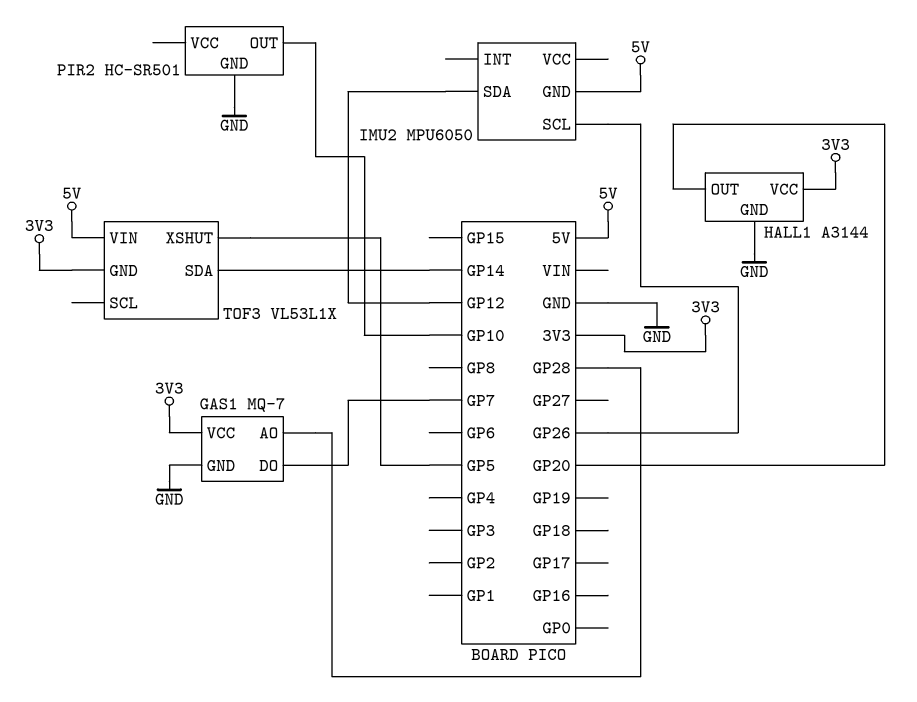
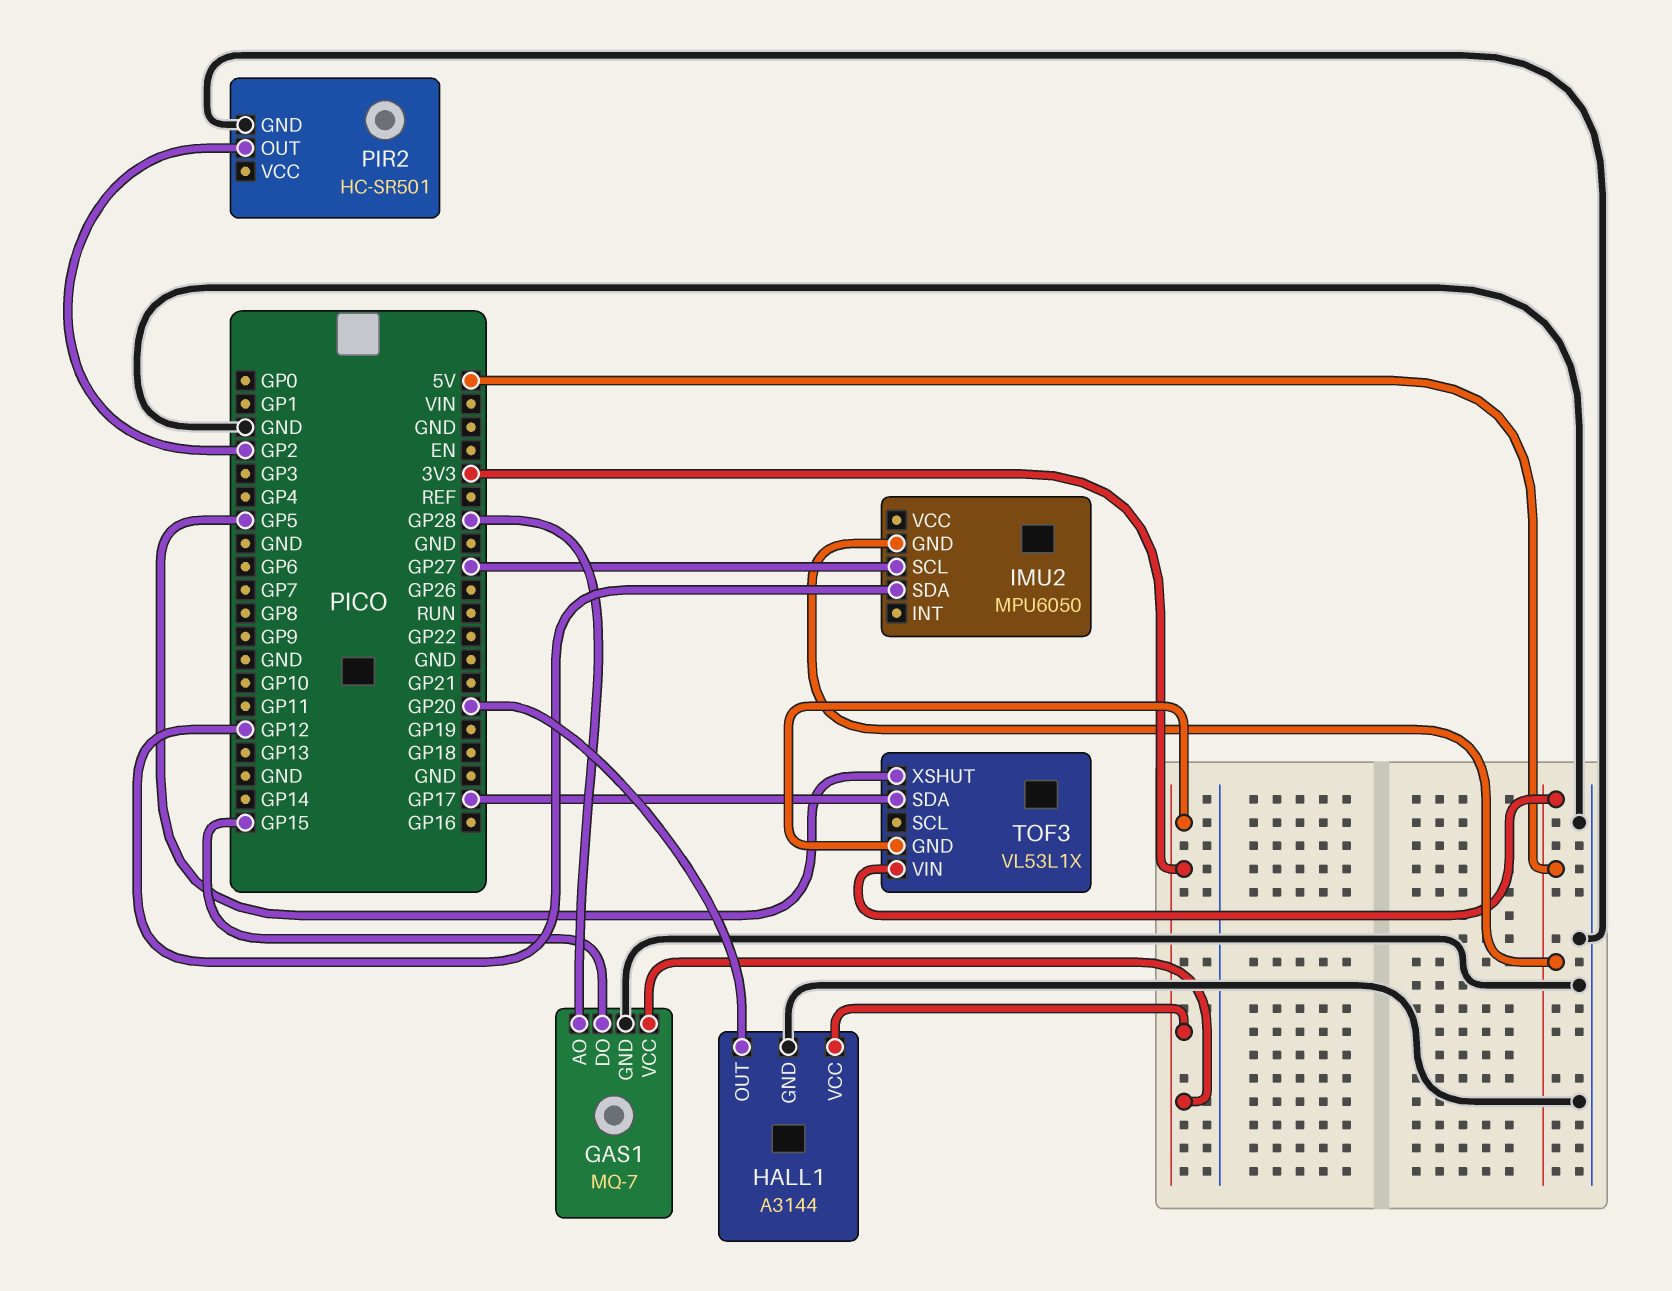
GAS1 pin DO: GP7 -> GP15
IMU2 pin SCL: GP26 -> GP27
PIR2 pin OUT: GP10 -> GP2
TOF3 pin SDA: GP14 -> GP17

